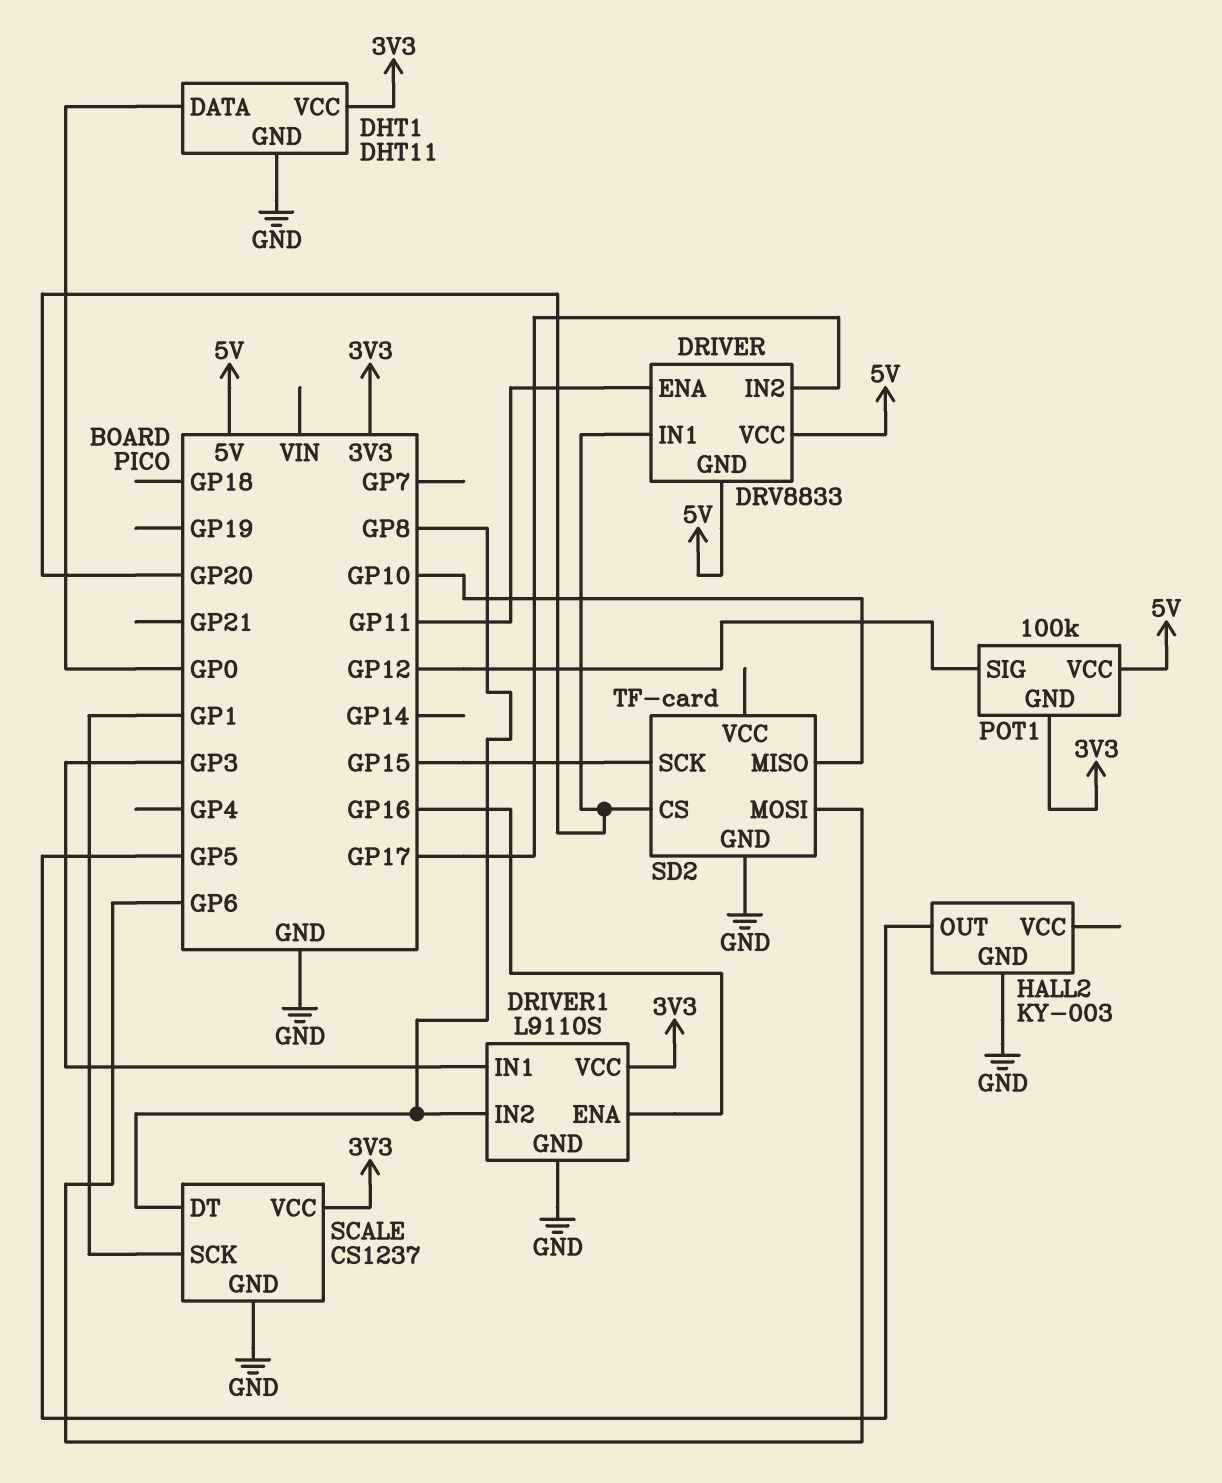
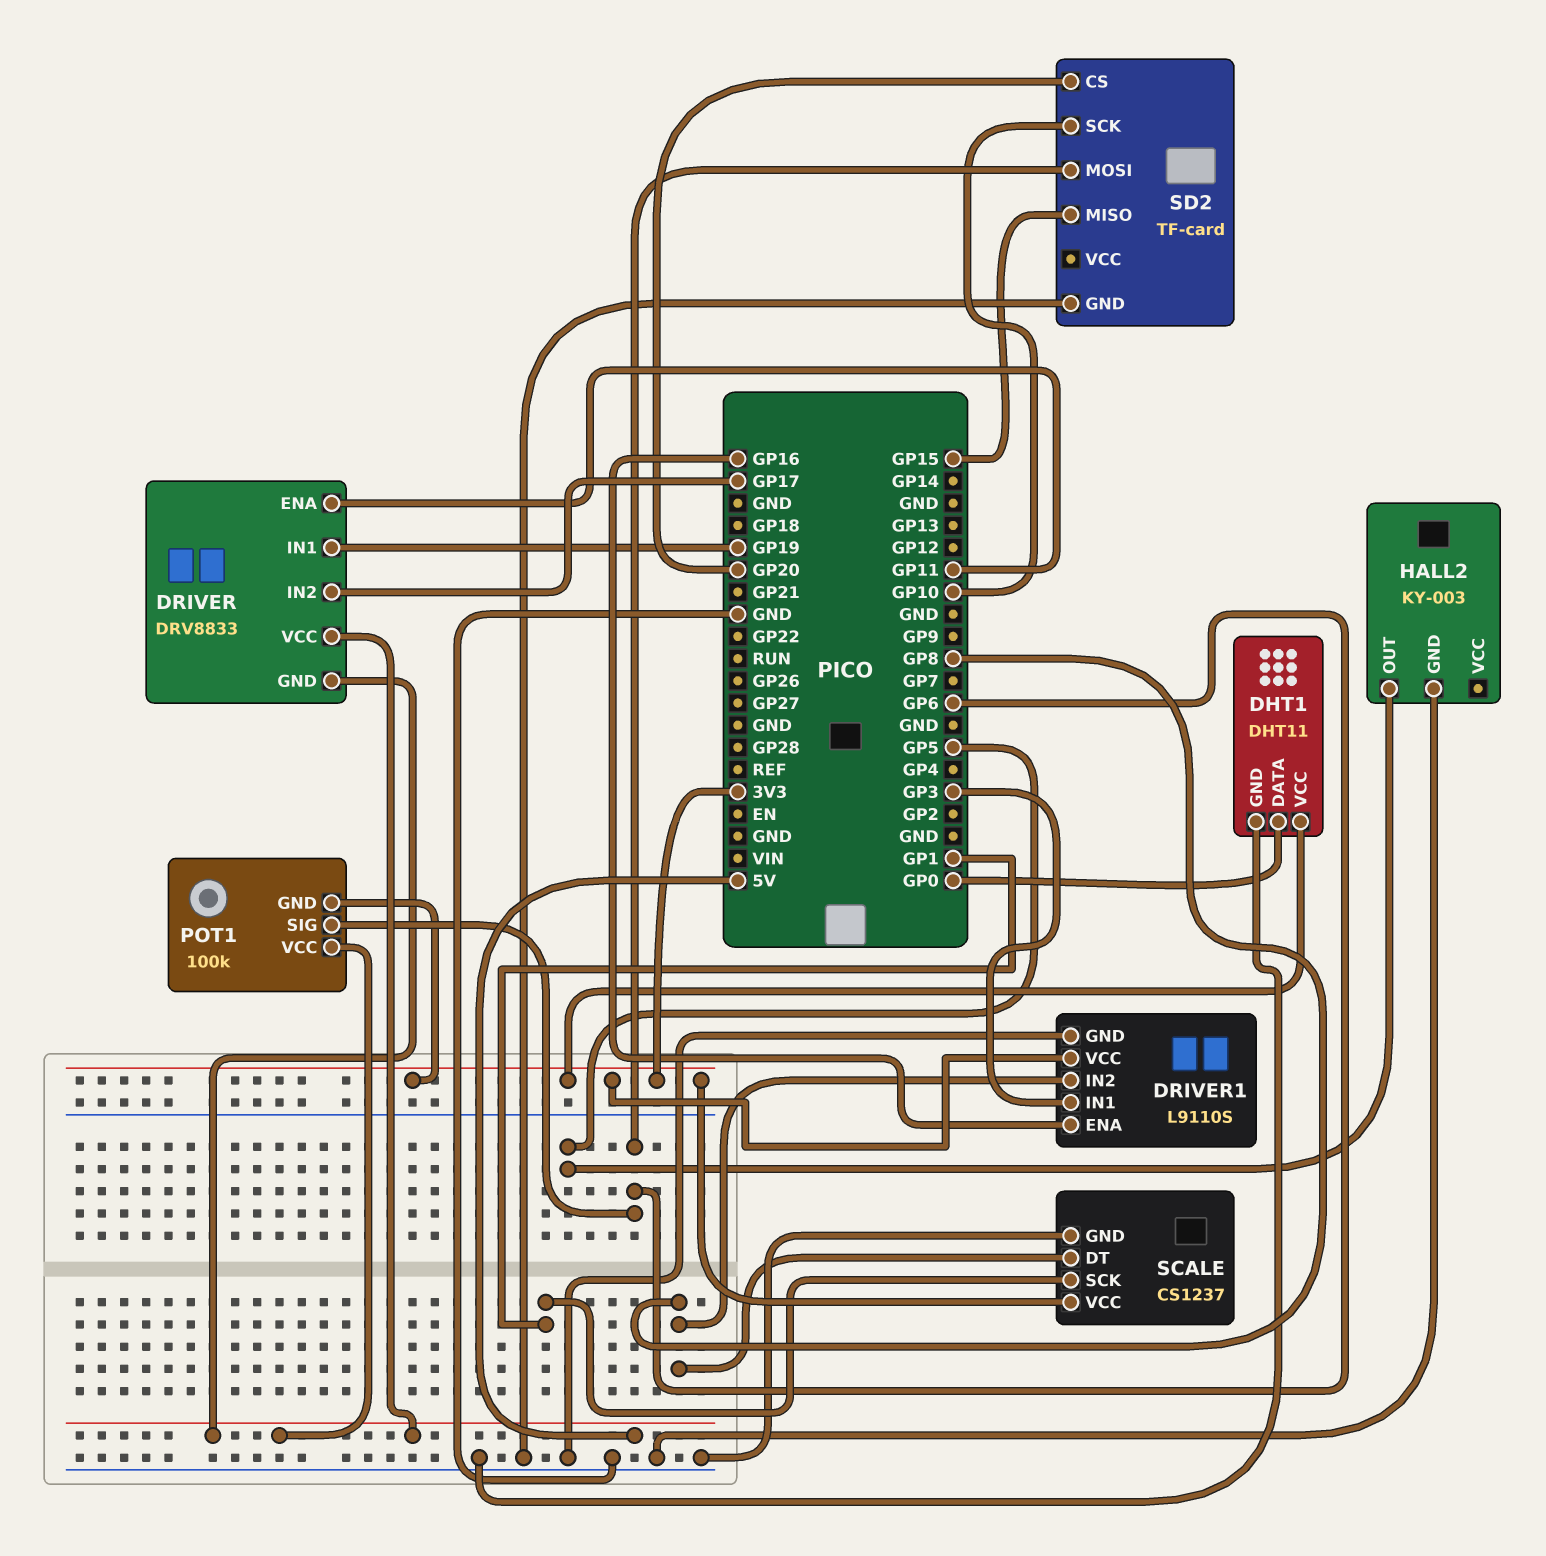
DRIVER pin IN1: GP20 -> GP19
POT1 pin SIG: GP12 -> GP6
SD2 pin MISO: GP10 -> GP15
SD2 pin SCK: GP15 -> GP10

